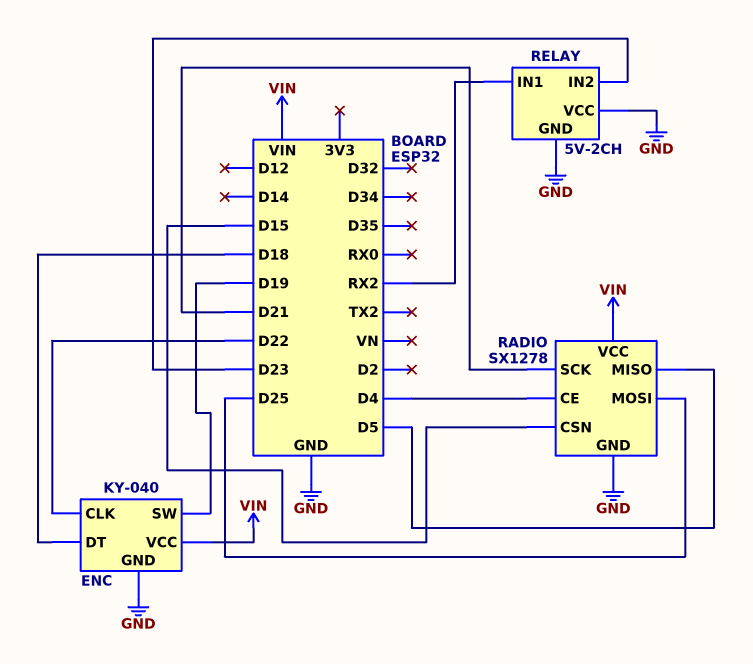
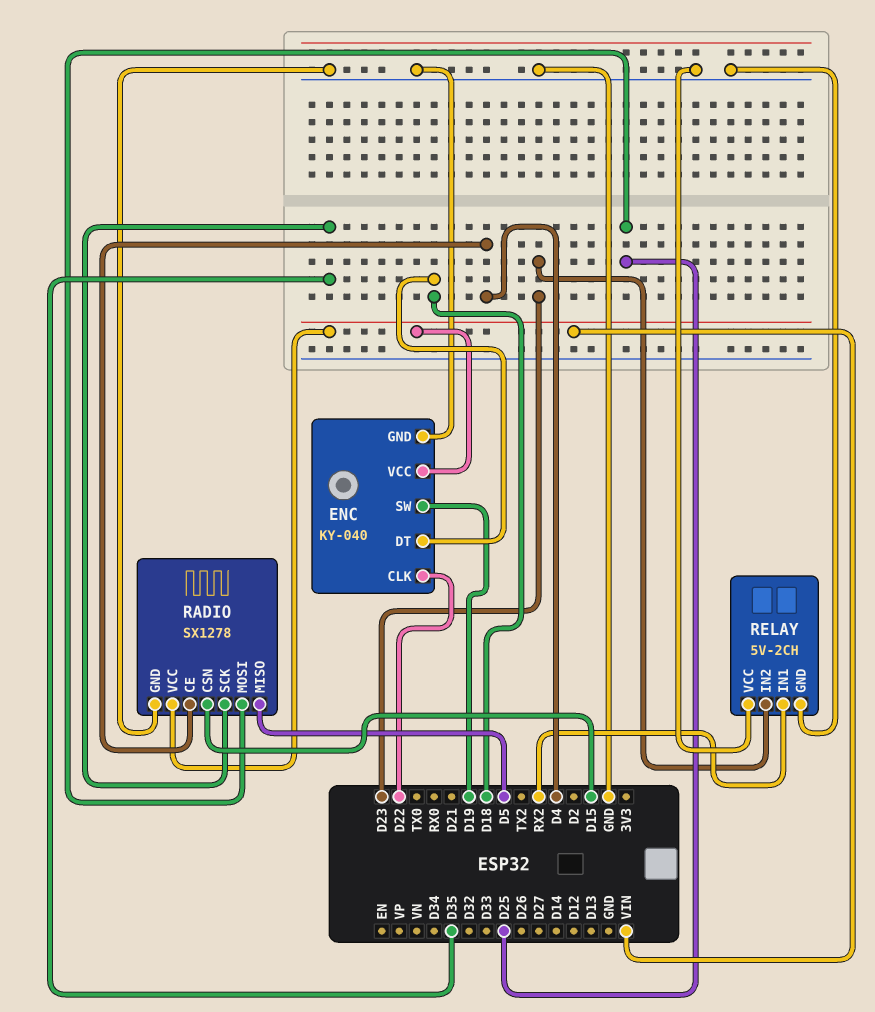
RADIO pin SCK: D21 -> D35

